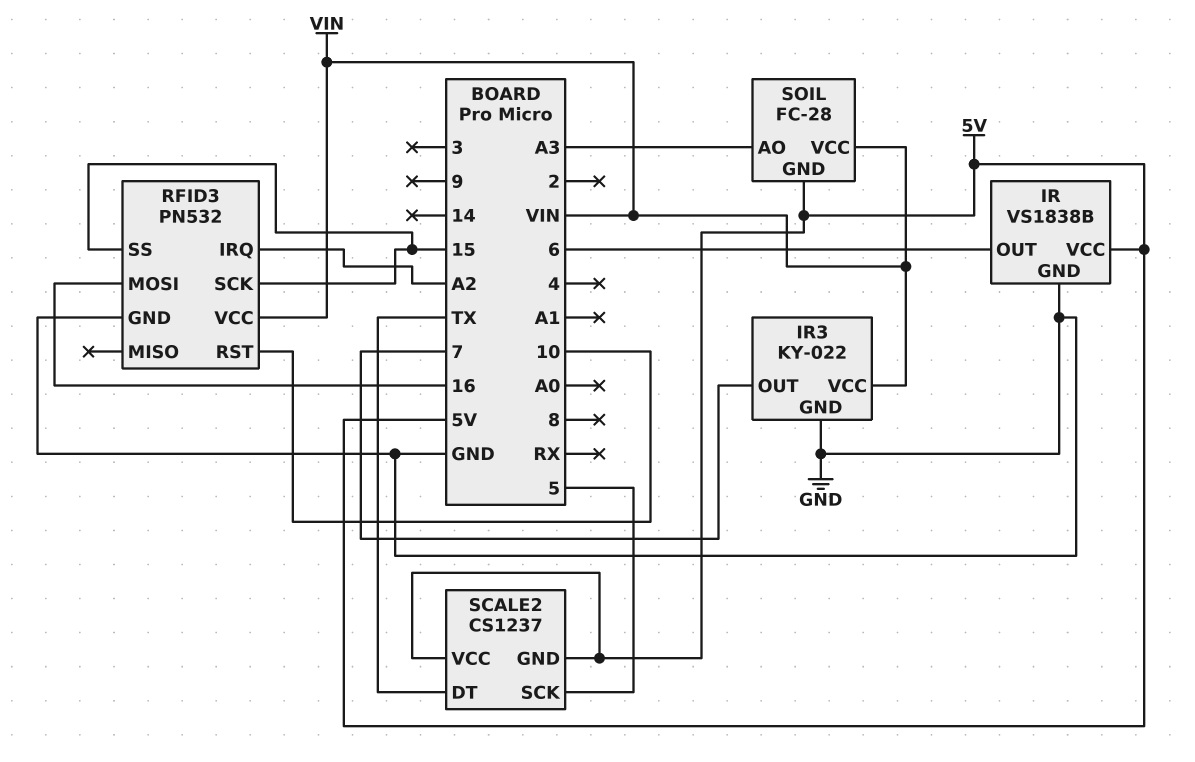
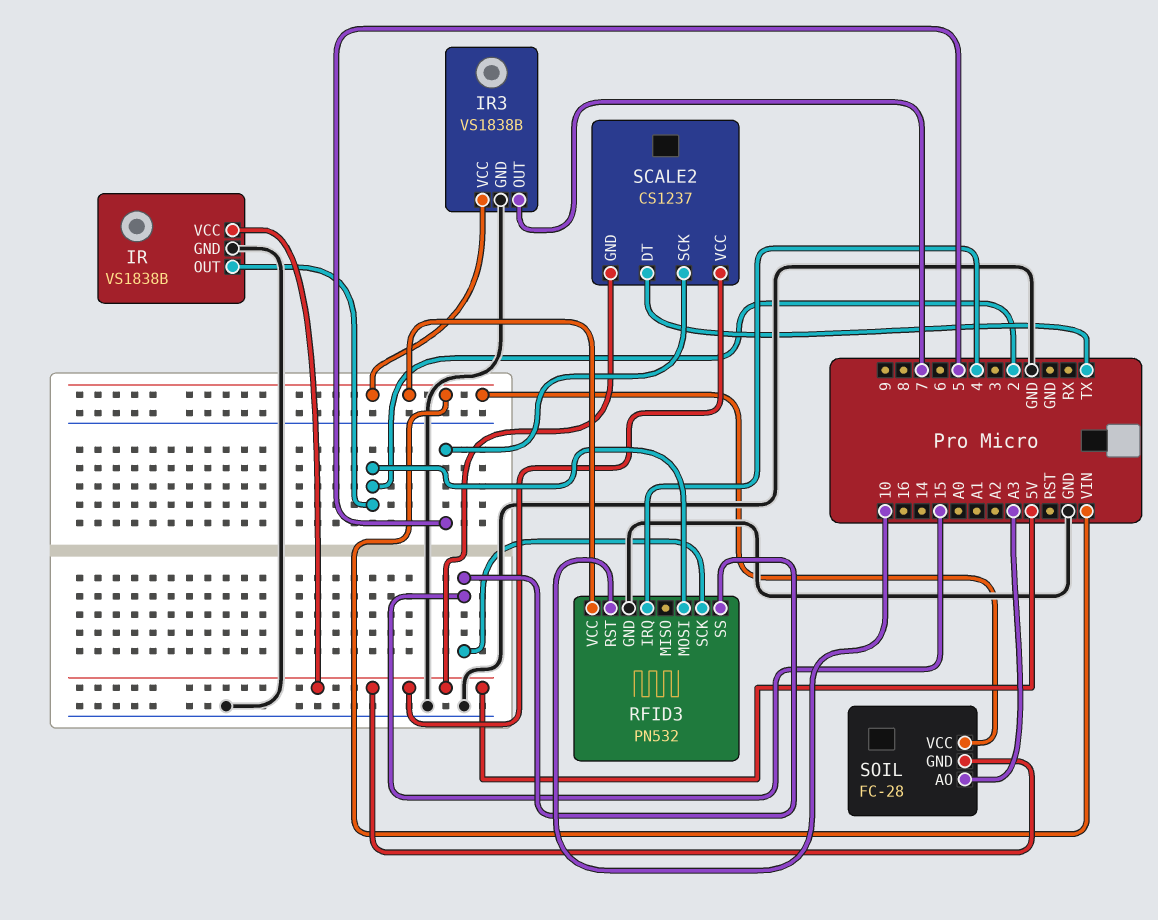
IR pin OUT: 6 -> 2
IR3: KY-022 -> VS1838B
RFID3 pin IRQ: A2 -> 4
RFID3 pin MOSI: 16 -> 2

